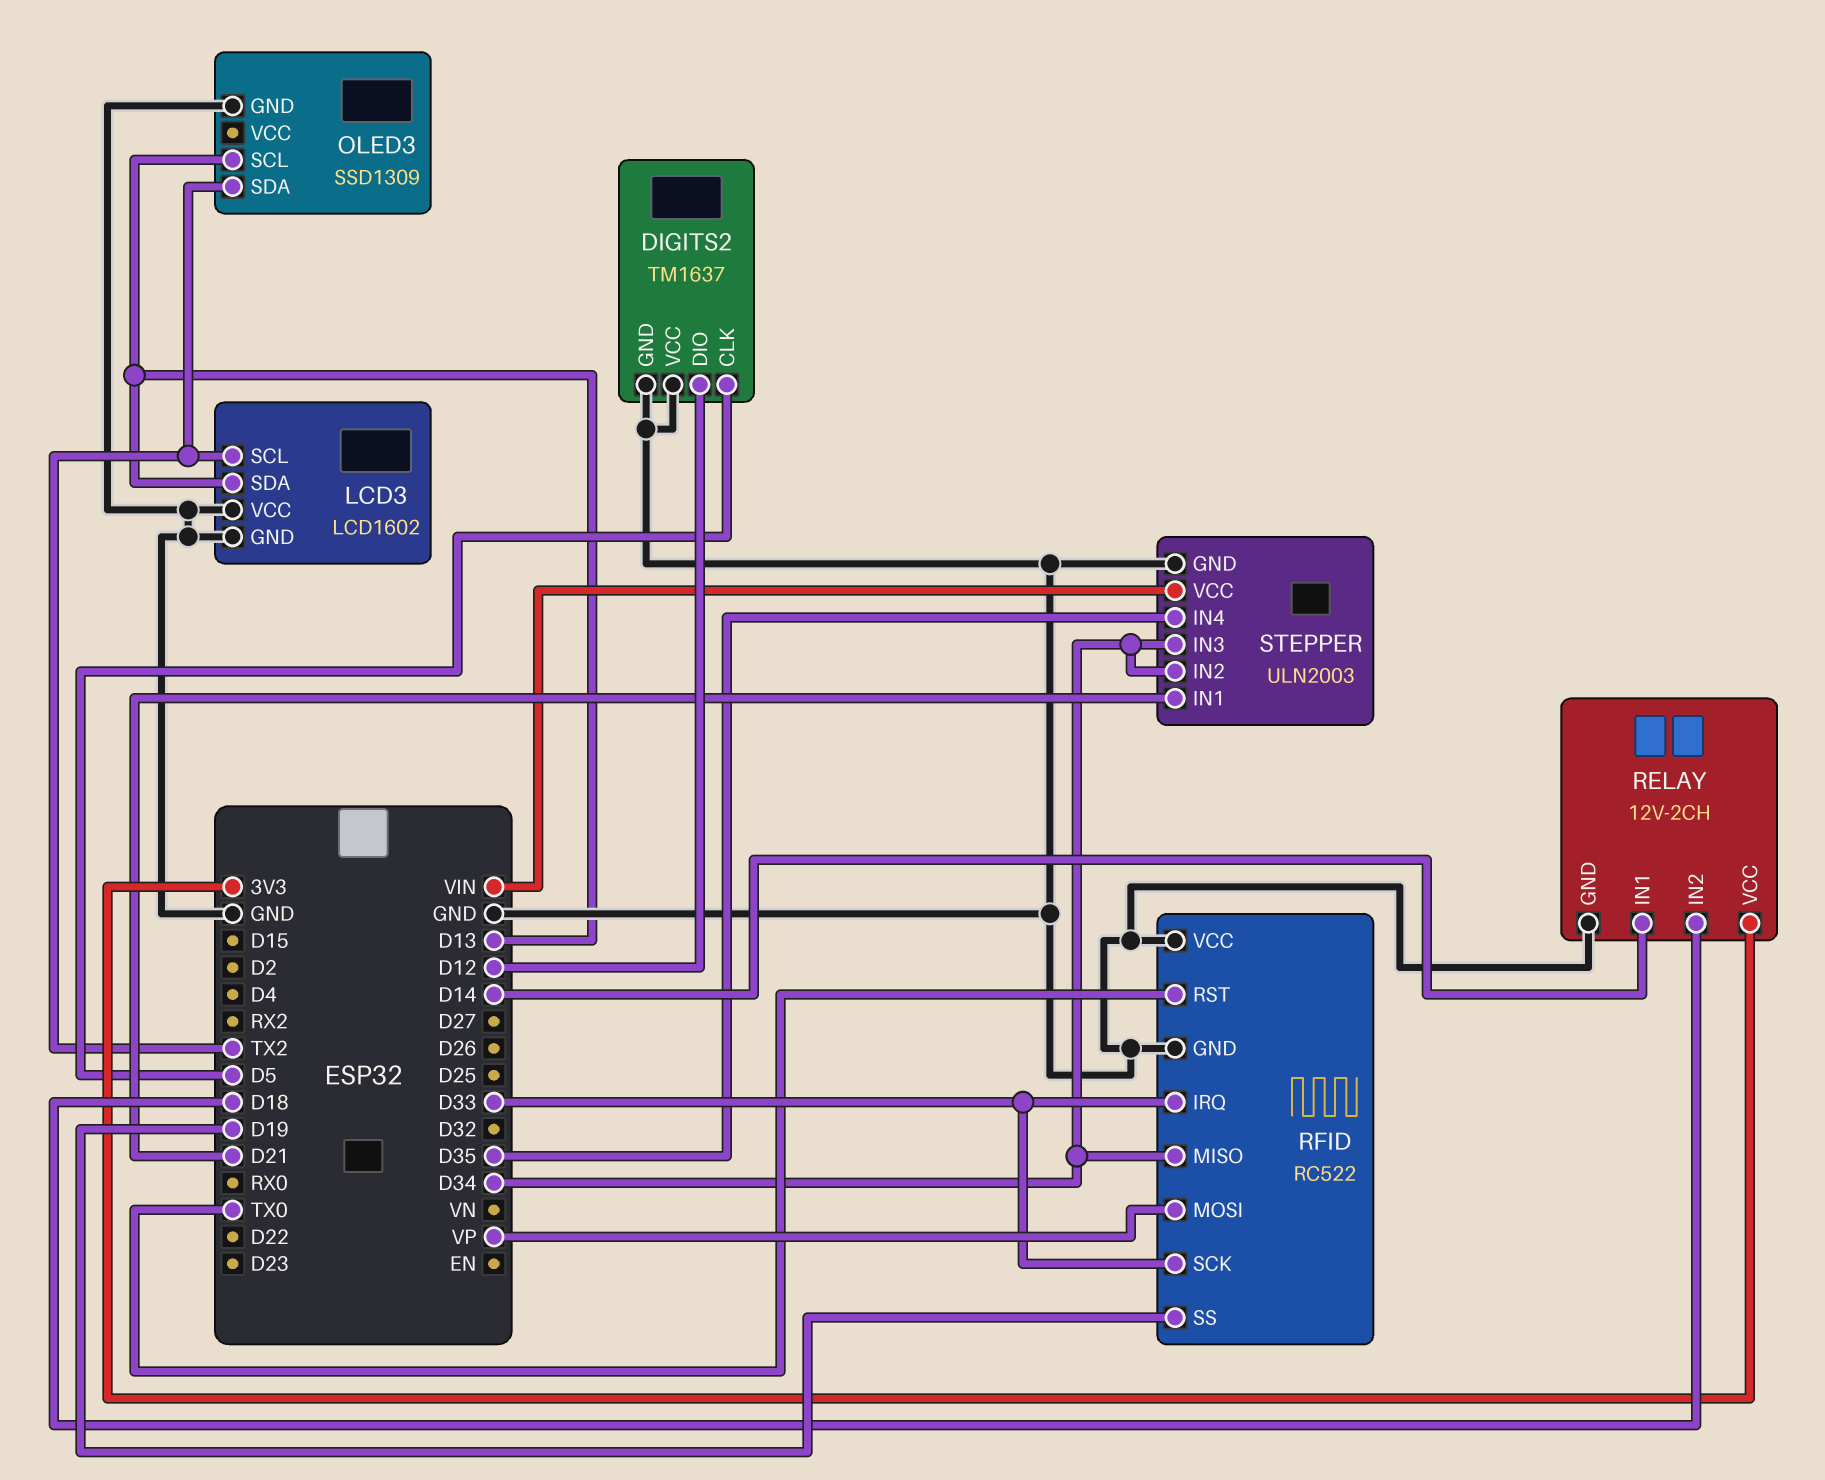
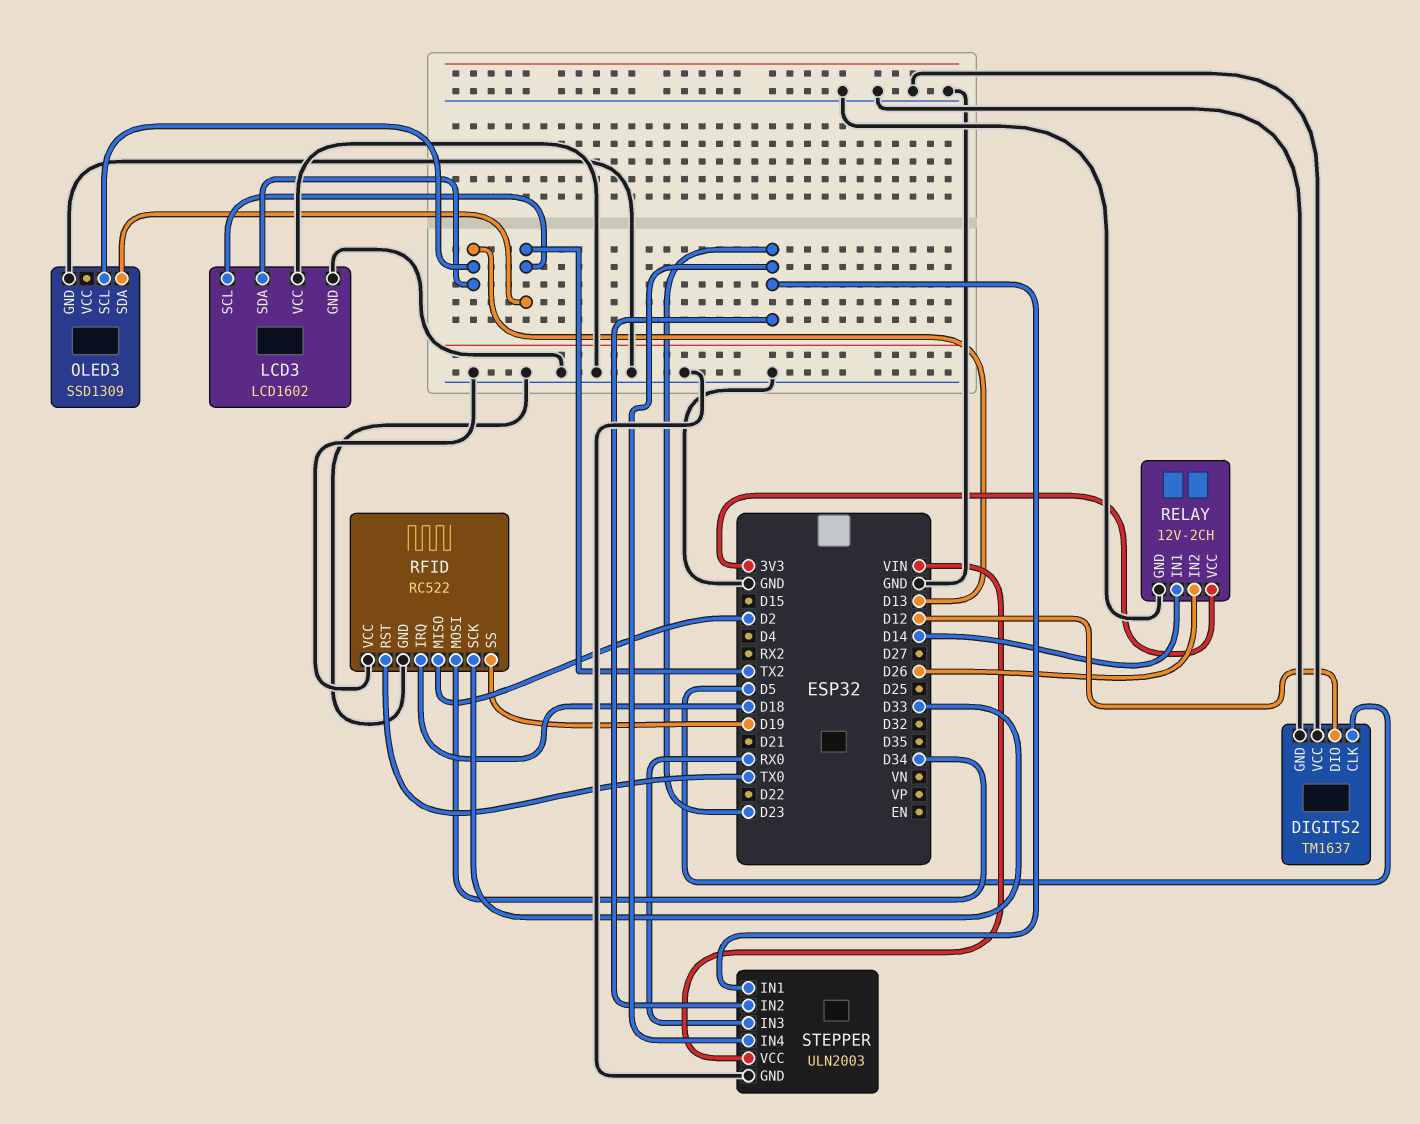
RELAY pin IN2: D18 -> D26
RFID pin IRQ: D33 -> D18
RFID pin MISO: D34 -> D2
RFID pin MOSI: VP -> D34
STEPPER pin IN1: D21 -> D23
STEPPER pin IN2: D34 -> D23
STEPPER pin IN3: D34 -> RX0
STEPPER pin IN4: D35 -> D23

